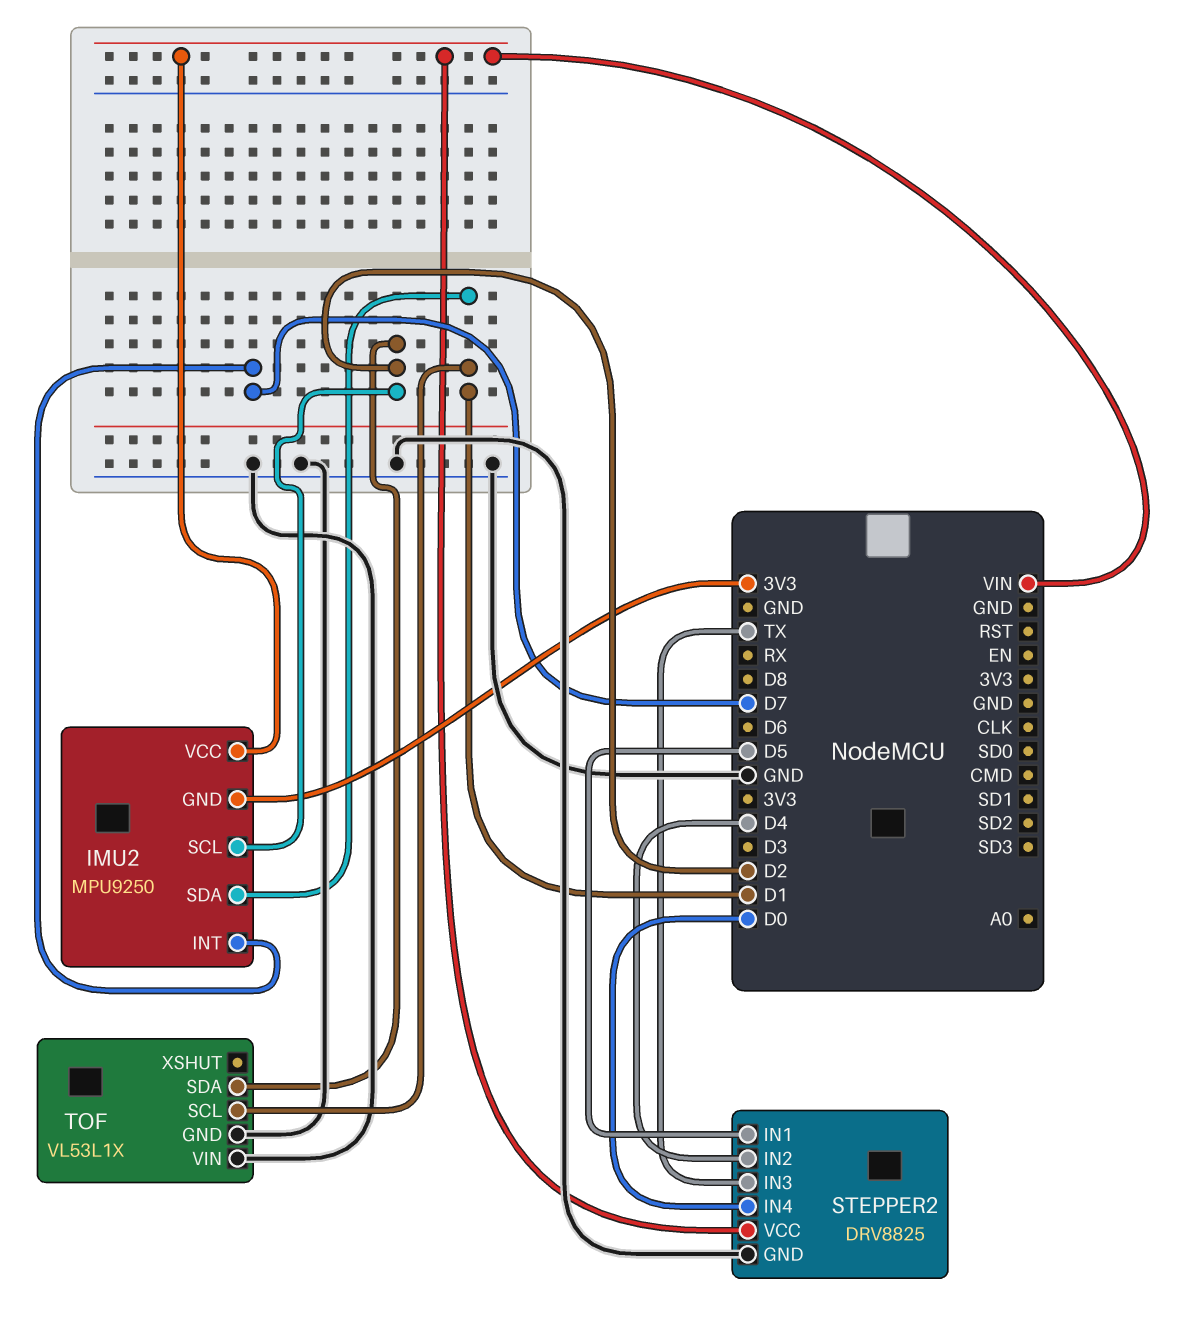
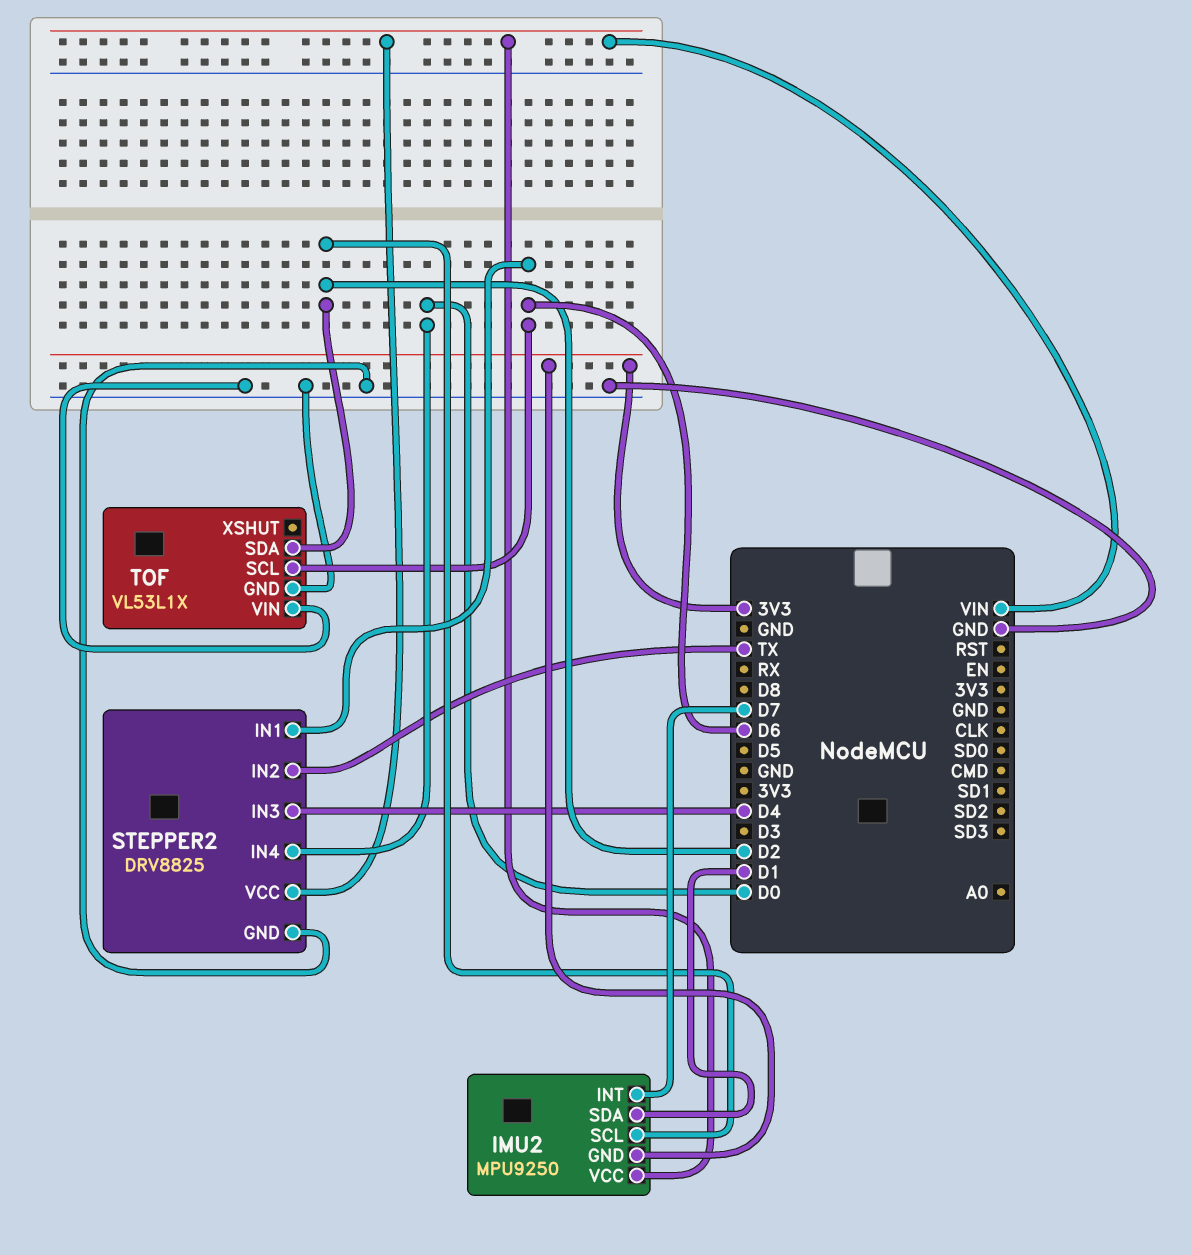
STEPPER2 pin IN1: D5 -> D6
STEPPER2 pin IN2: D4 -> TX
STEPPER2 pin IN3: TX -> D4
TOF pin SCL: D1 -> D6

